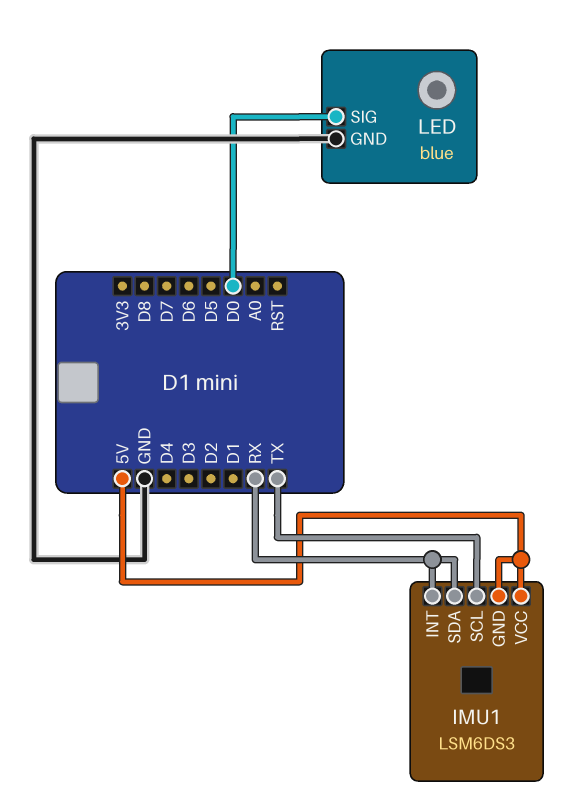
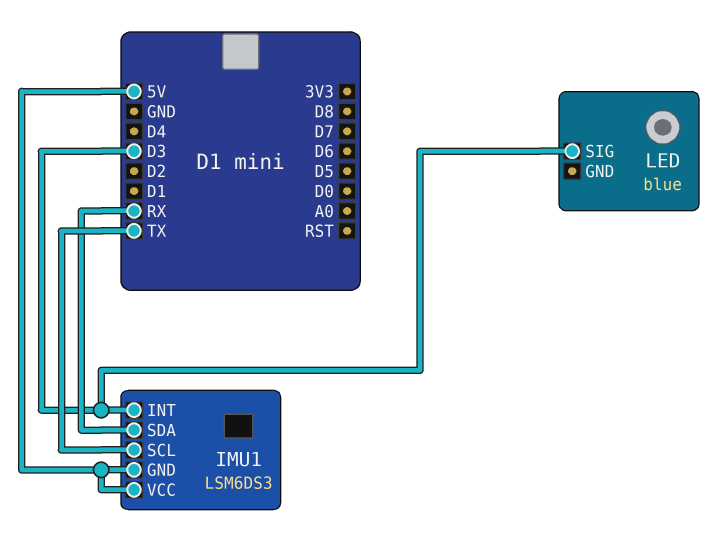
IMU1 pin INT: RX -> D3
LED pin GND: GND -> none
LED pin SIG: D0 -> D3

